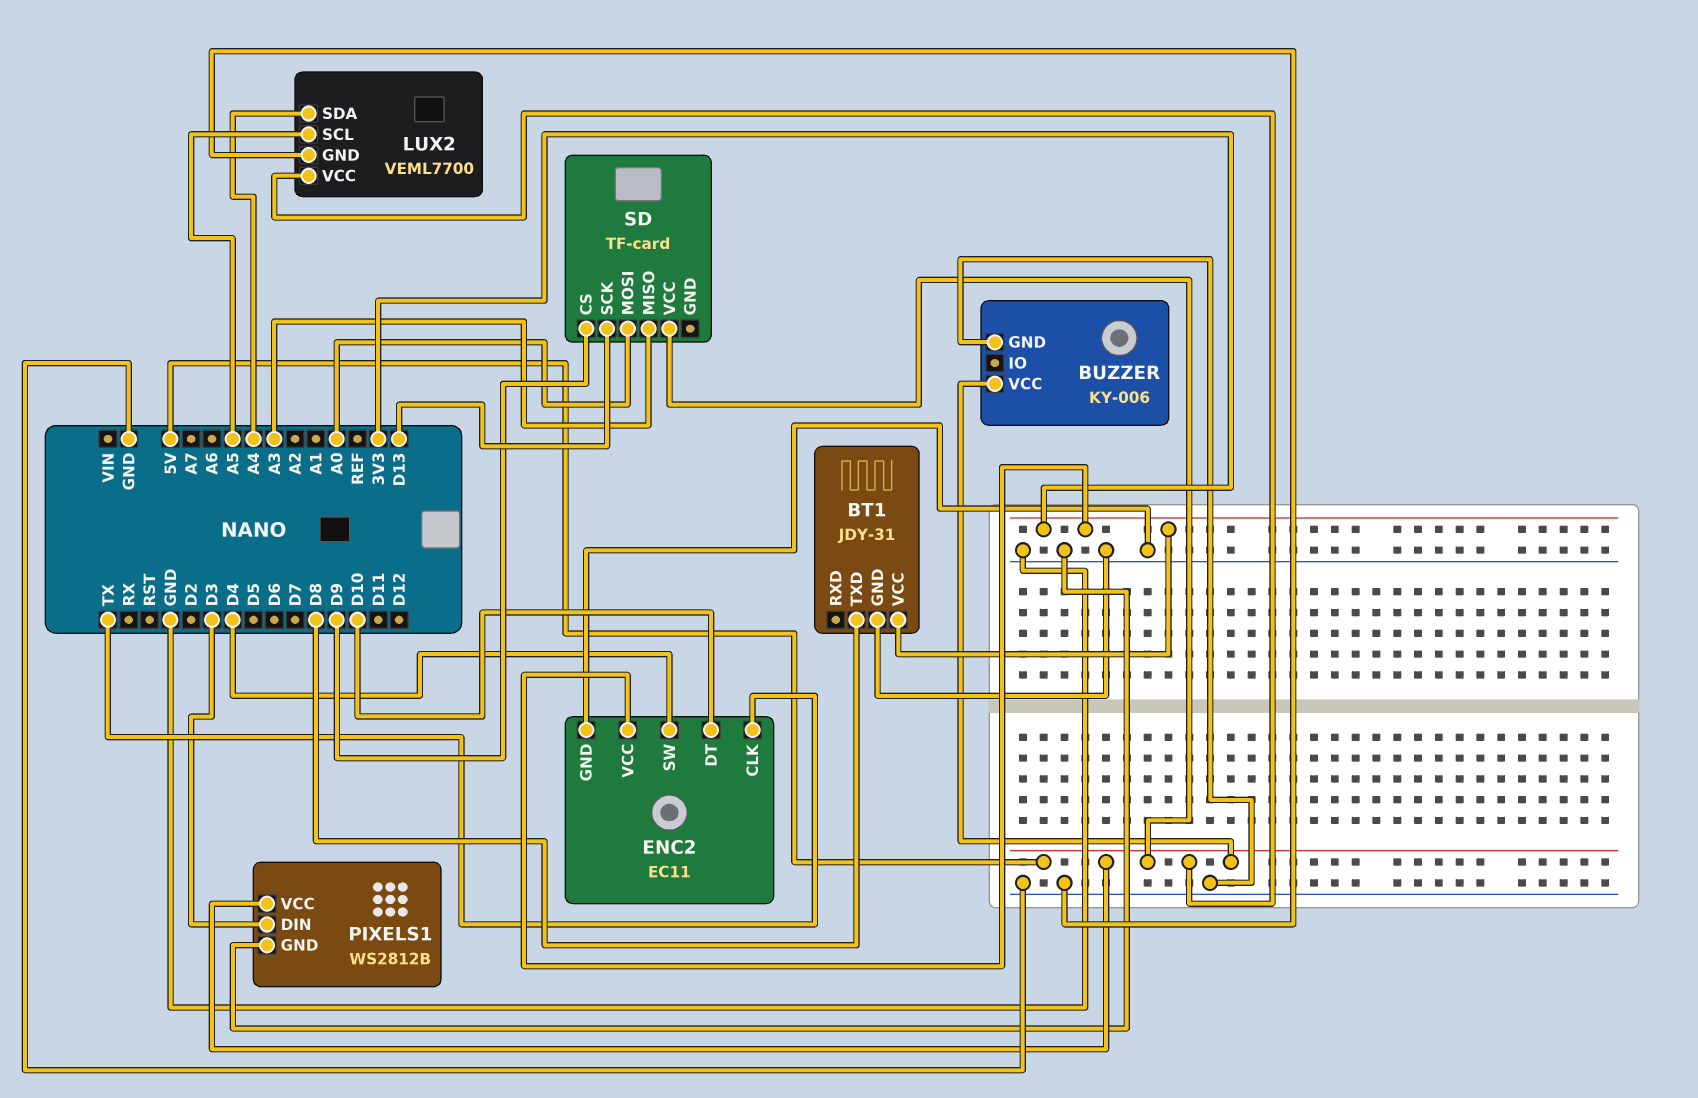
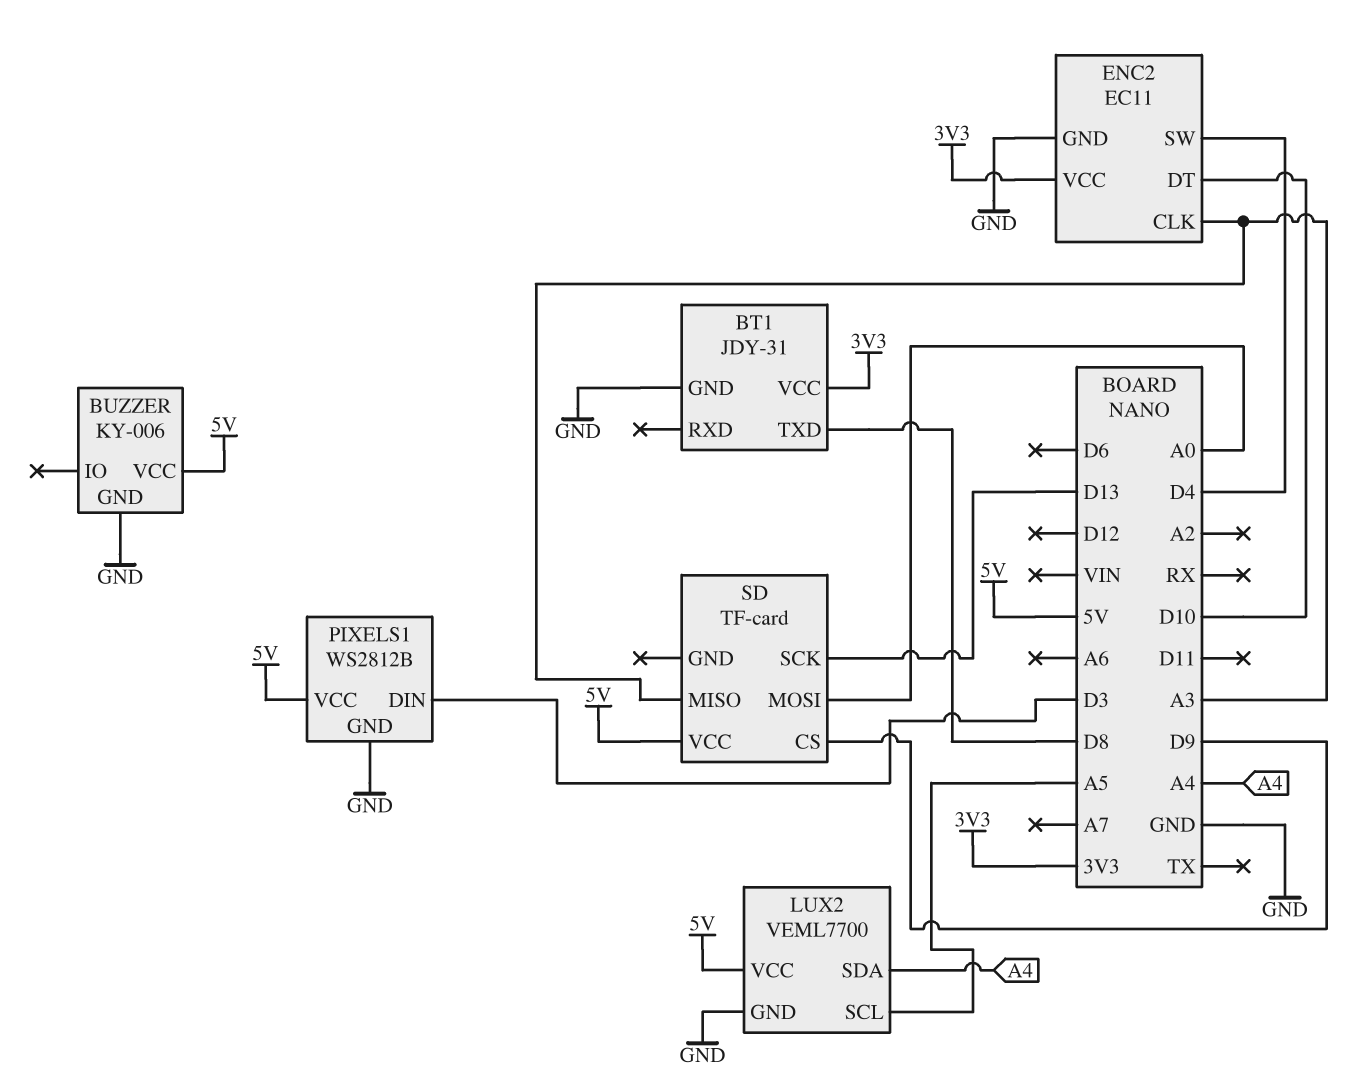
ENC2 pin CLK: TX -> A3

